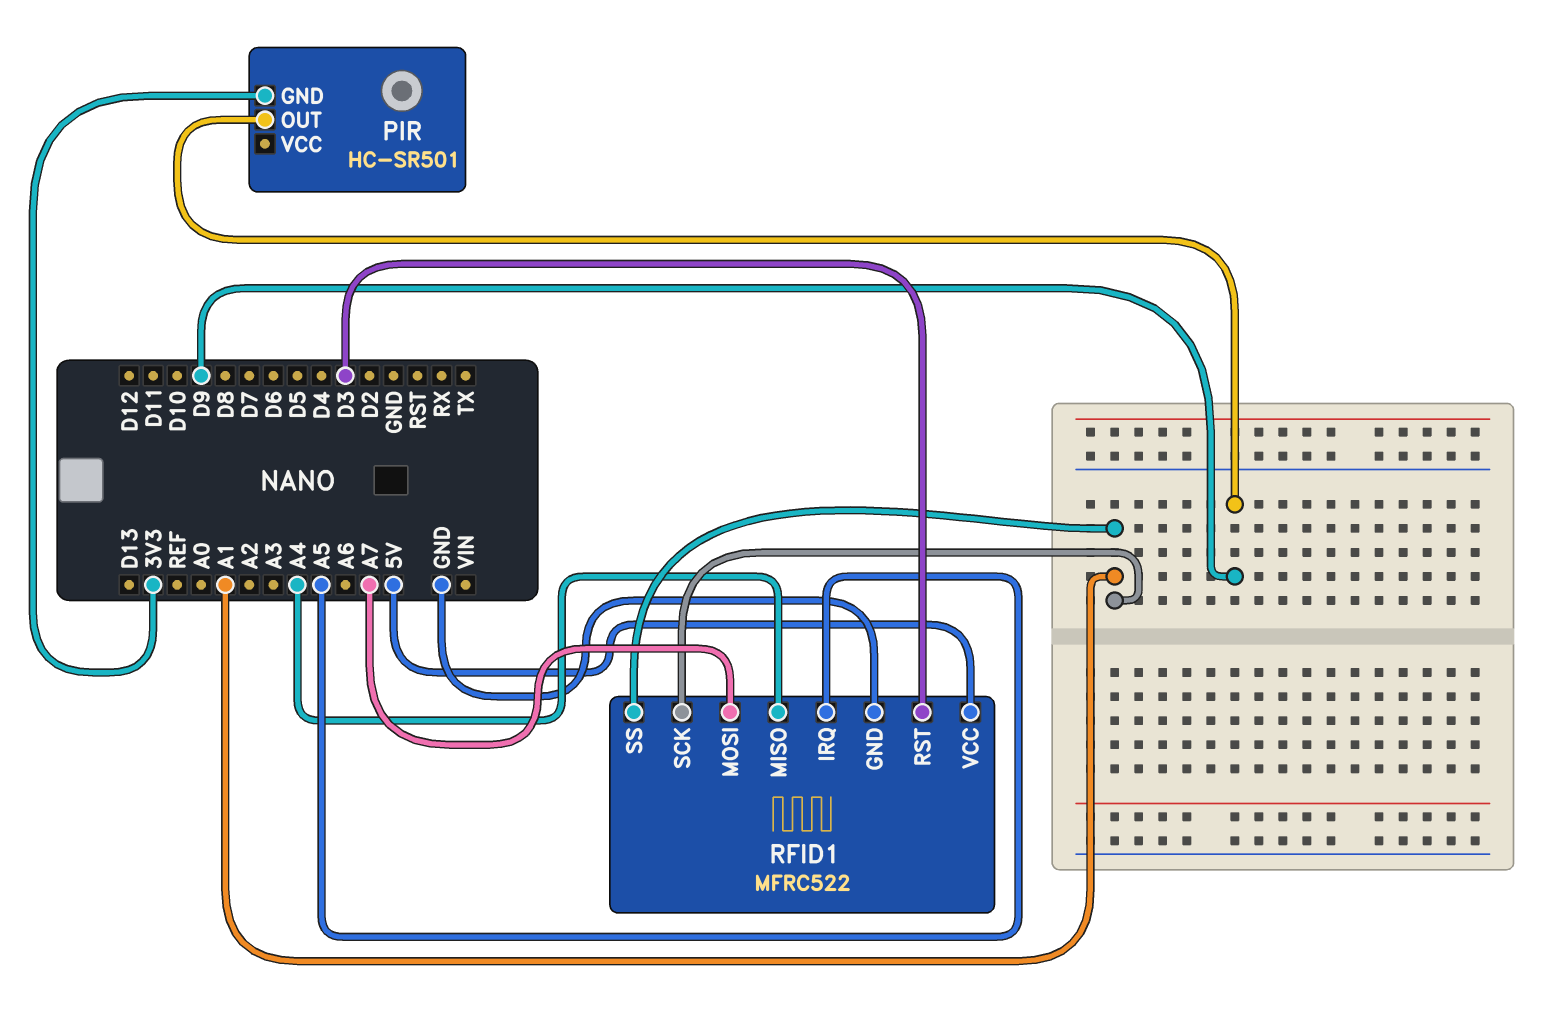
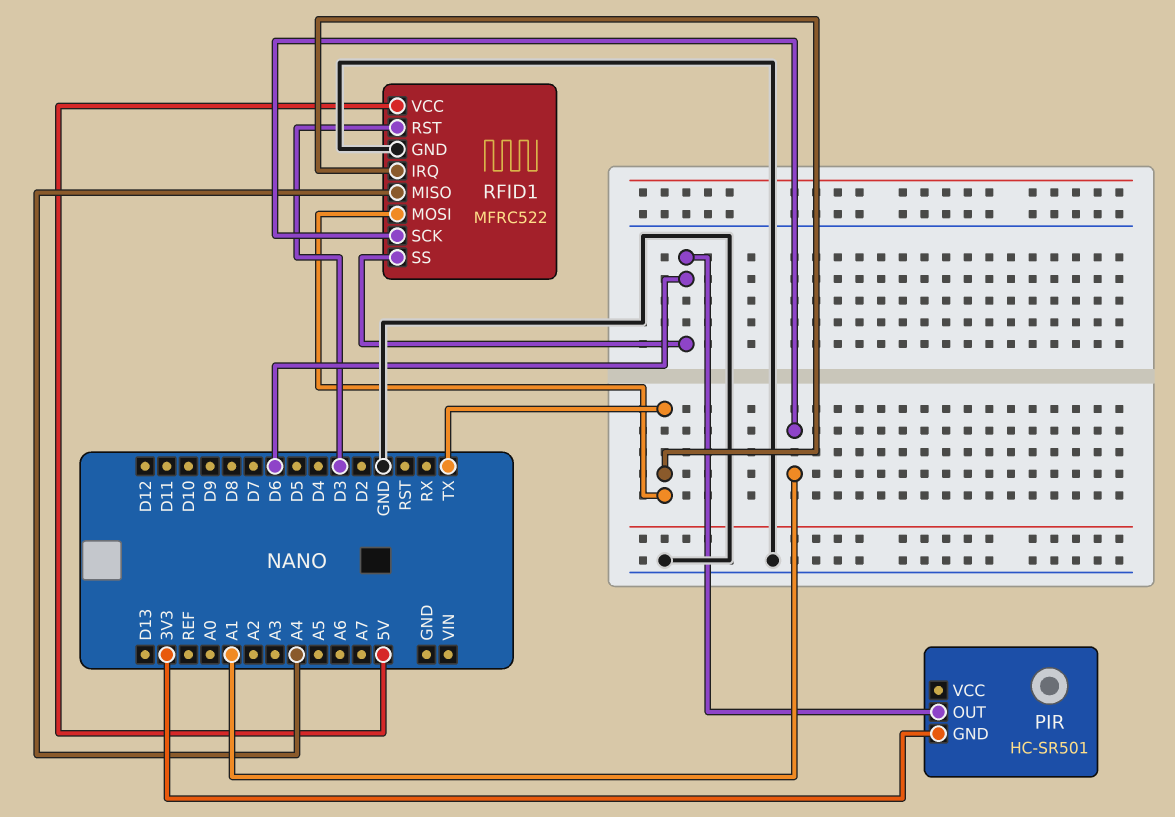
PIR pin OUT: D9 -> D6
RFID1 pin IRQ: A5 -> TX
RFID1 pin MOSI: A7 -> TX
RFID1 pin SS: A1 -> D6

